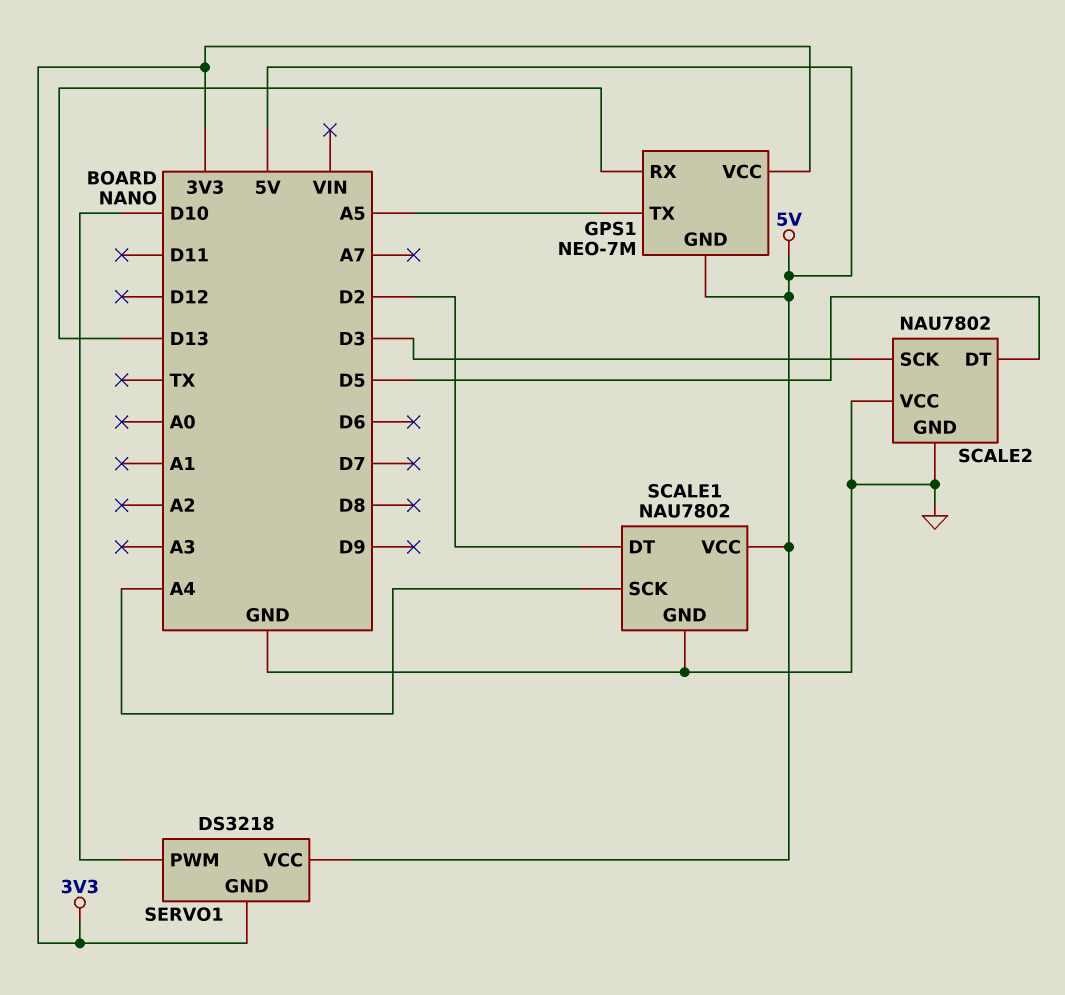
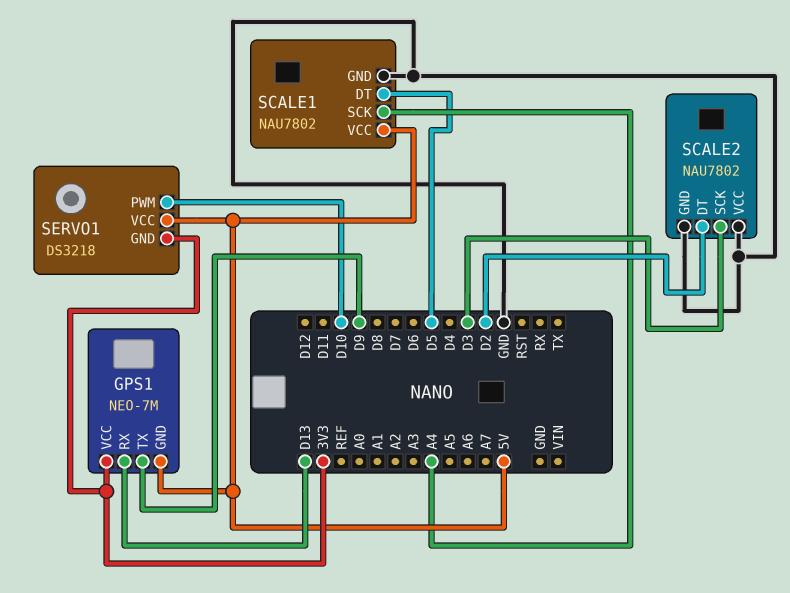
GPS1 pin TX: A5 -> D9
SCALE1 pin DT: D2 -> D5
SCALE2 pin DT: D5 -> D2

